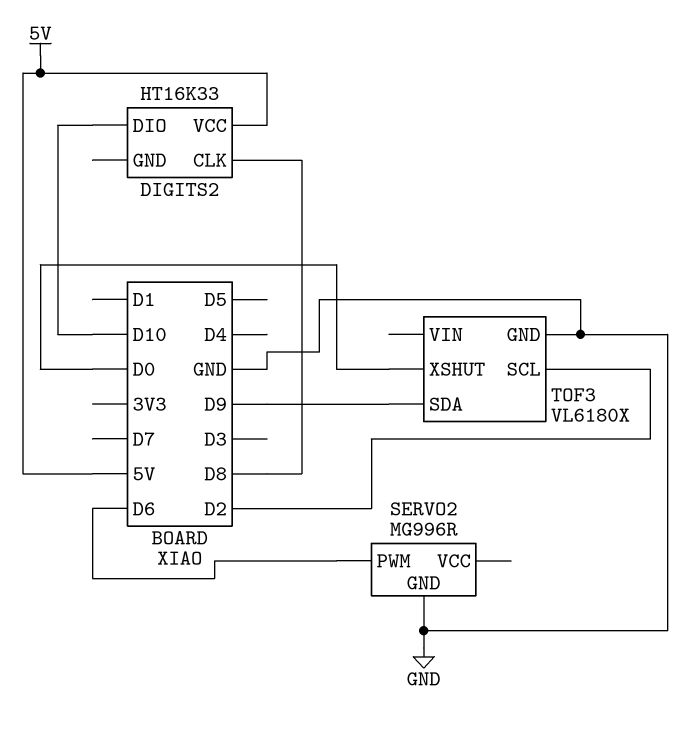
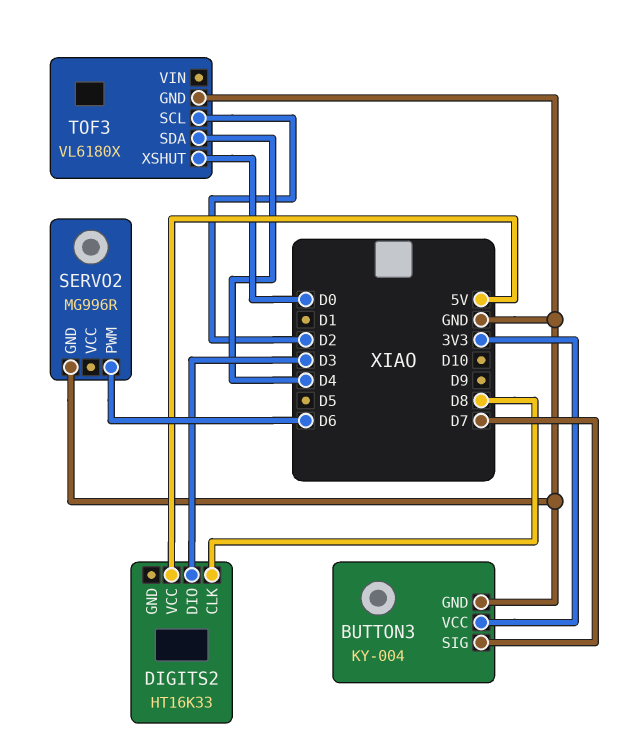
BUTTON3: none -> KY-004
BUTTON3 pin GND: none -> GND
BUTTON3 pin SIG: none -> D7
BUTTON3 pin VCC: none -> 3V3
DIGITS2 pin DIO: D10 -> D3
TOF3 pin SDA: D9 -> D4

